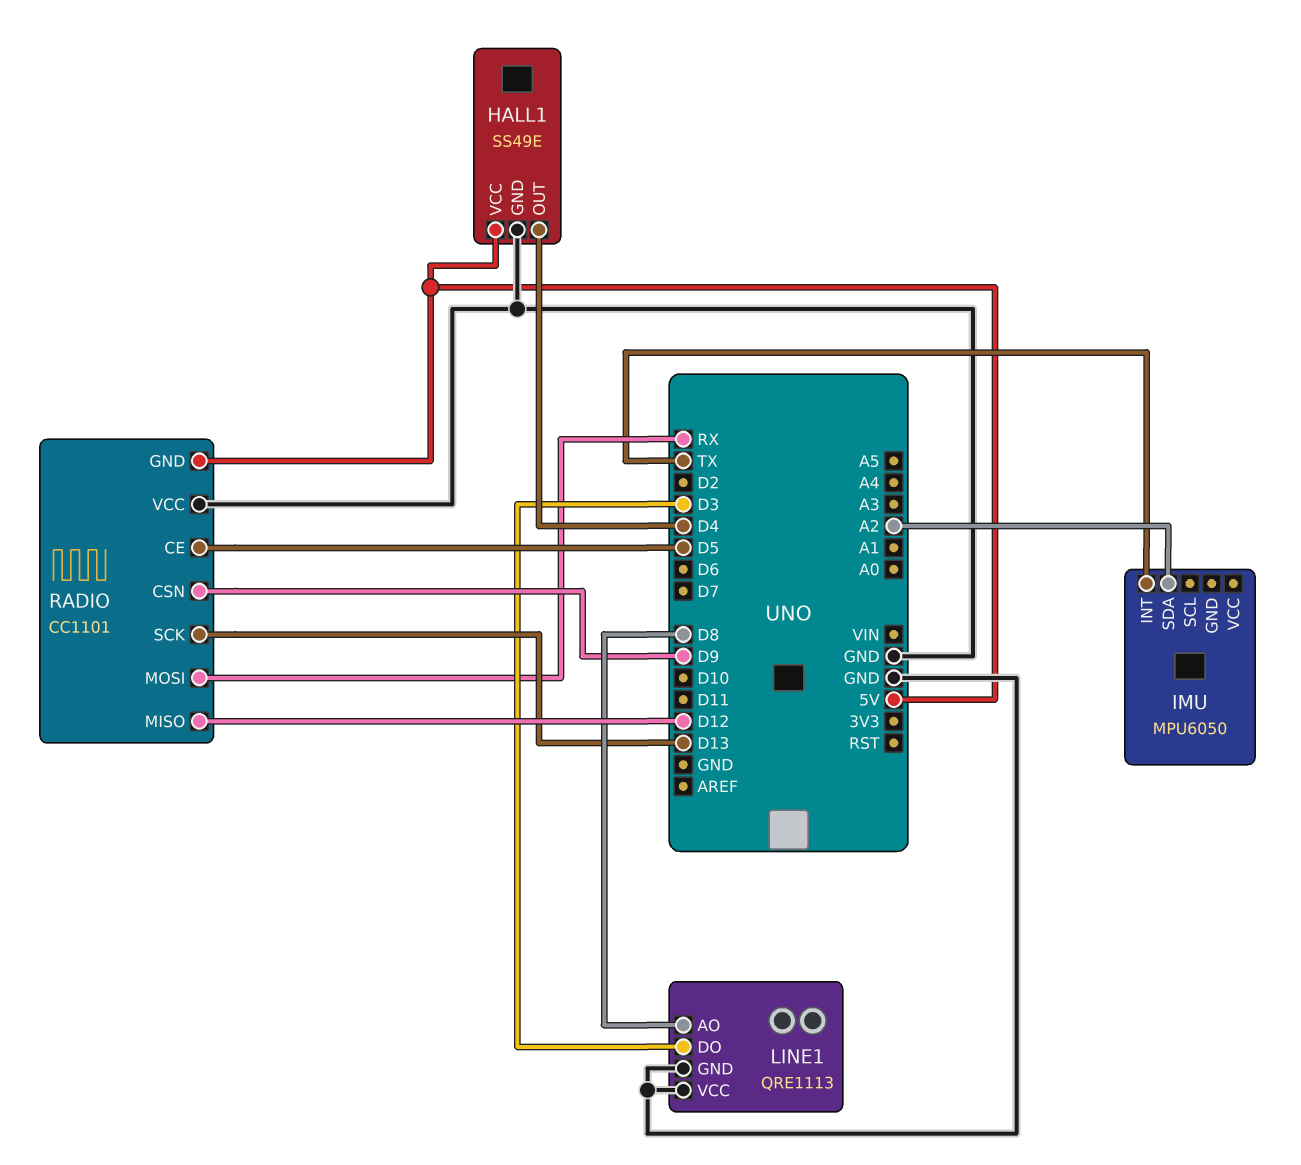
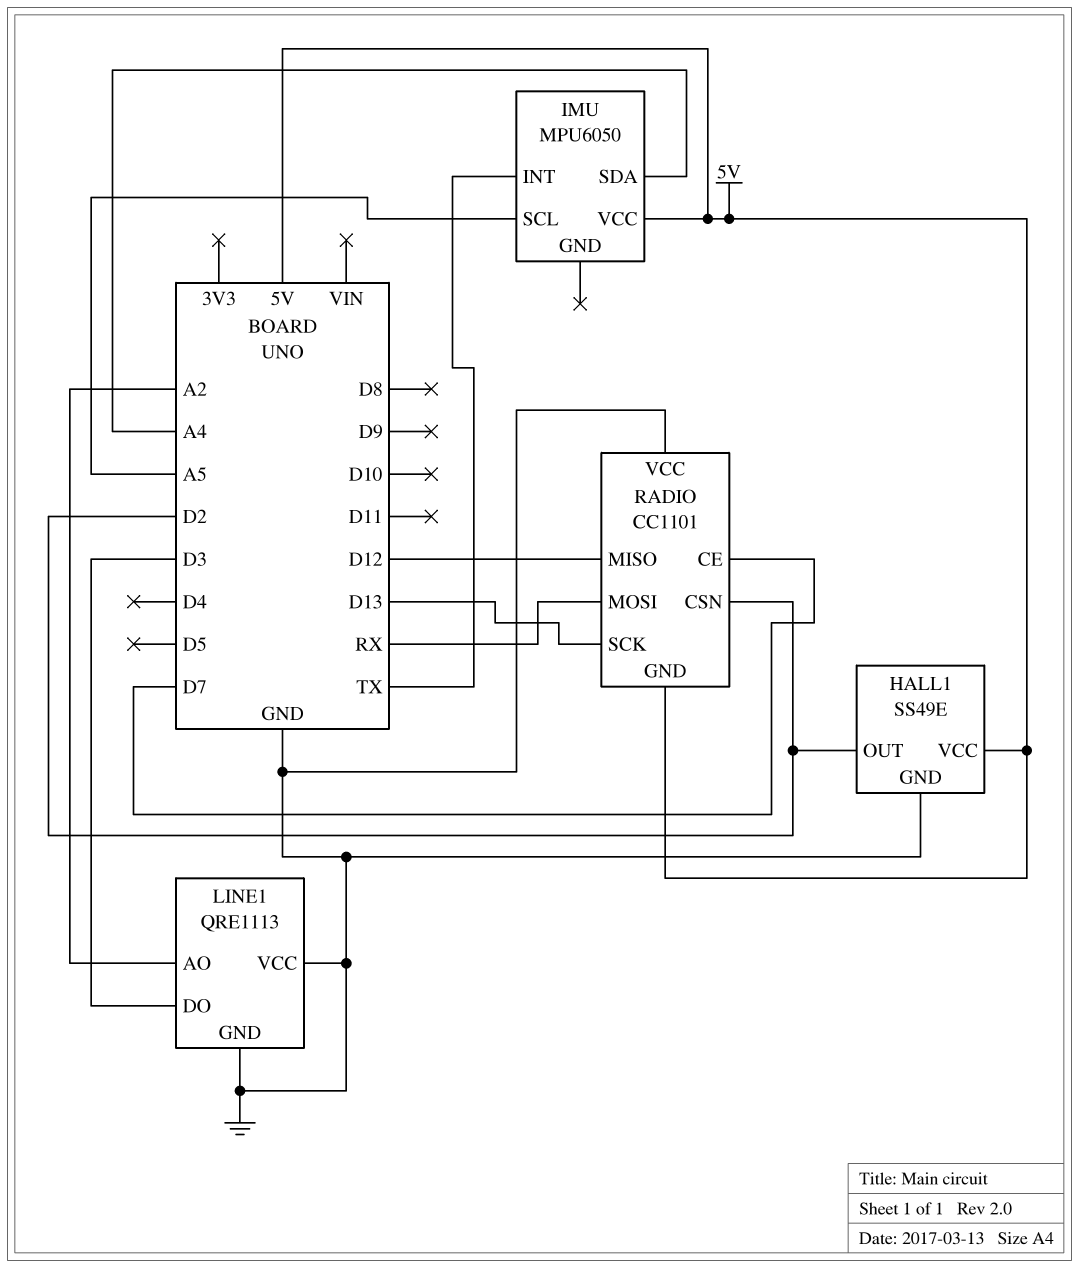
HALL1 pin OUT: D4 -> D2
IMU pin SCL: none -> A5
IMU pin SDA: A2 -> A4
IMU pin VCC: none -> 5V
LINE1 pin AO: D8 -> A2
RADIO pin CE: D5 -> D7
RADIO pin CSN: D9 -> D2

